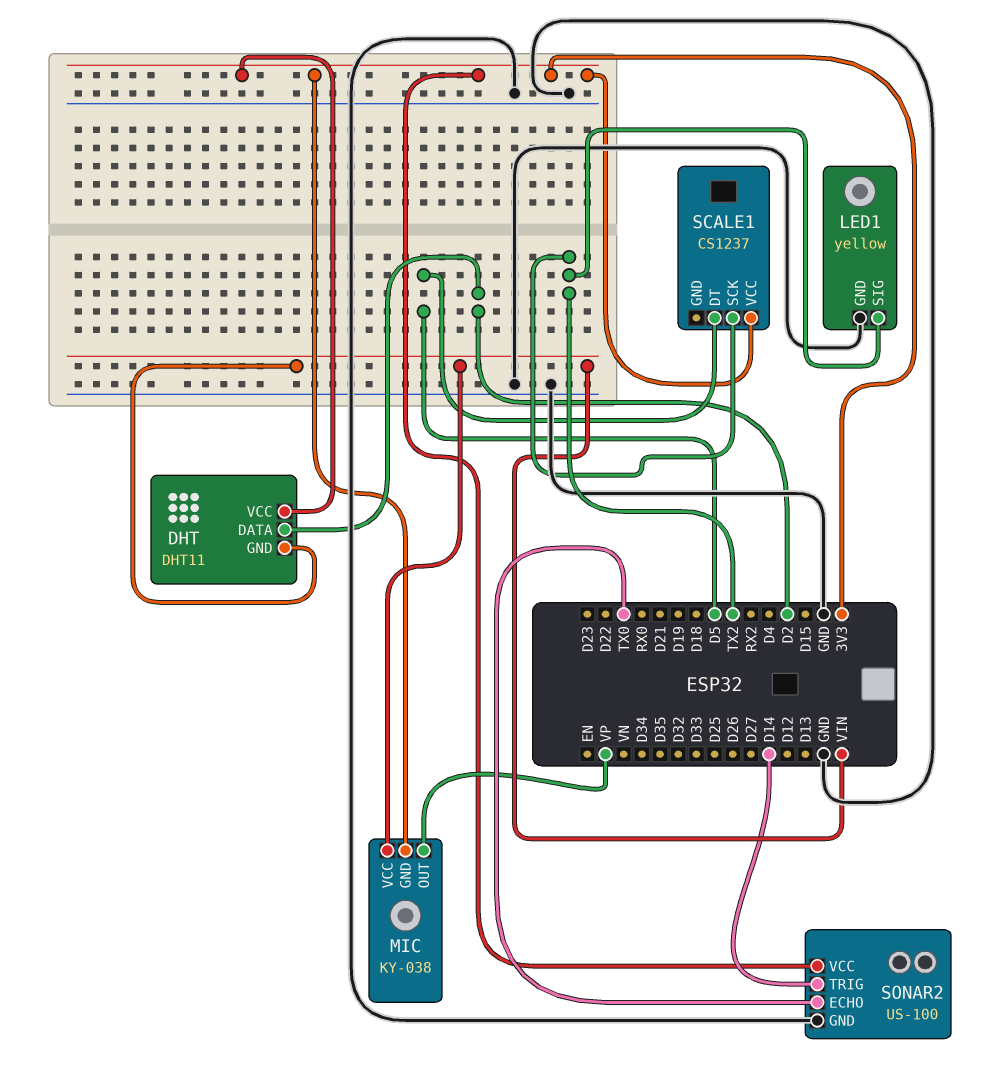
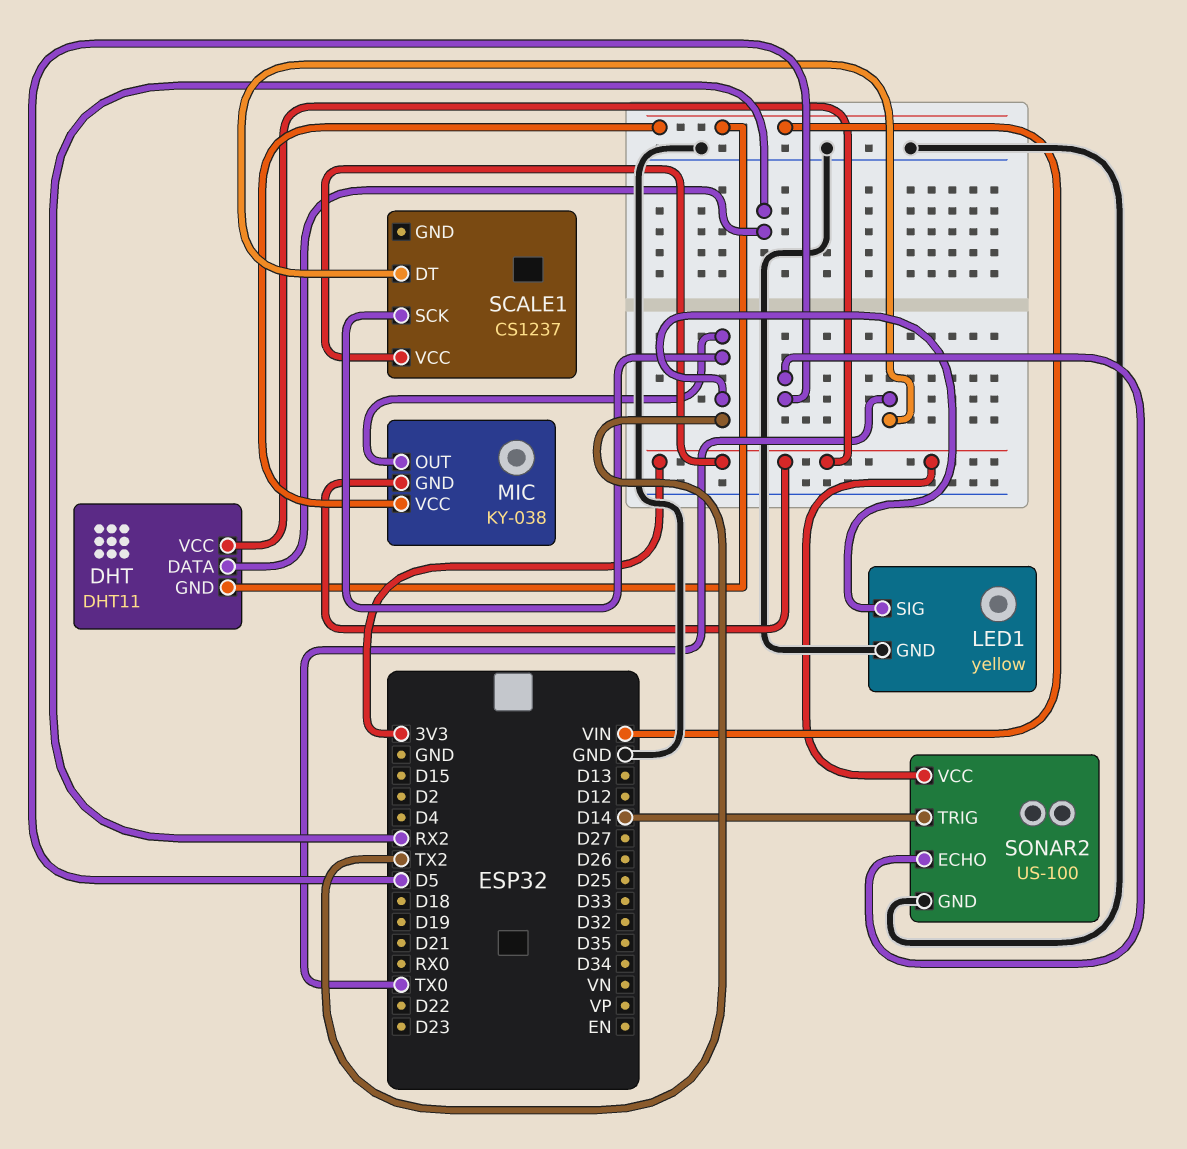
DHT pin DATA: D2 -> RX2
MIC pin OUT: VP -> TX2
SCALE1 pin DT: D5 -> TX0
SONAR2 pin ECHO: TX0 -> D5

